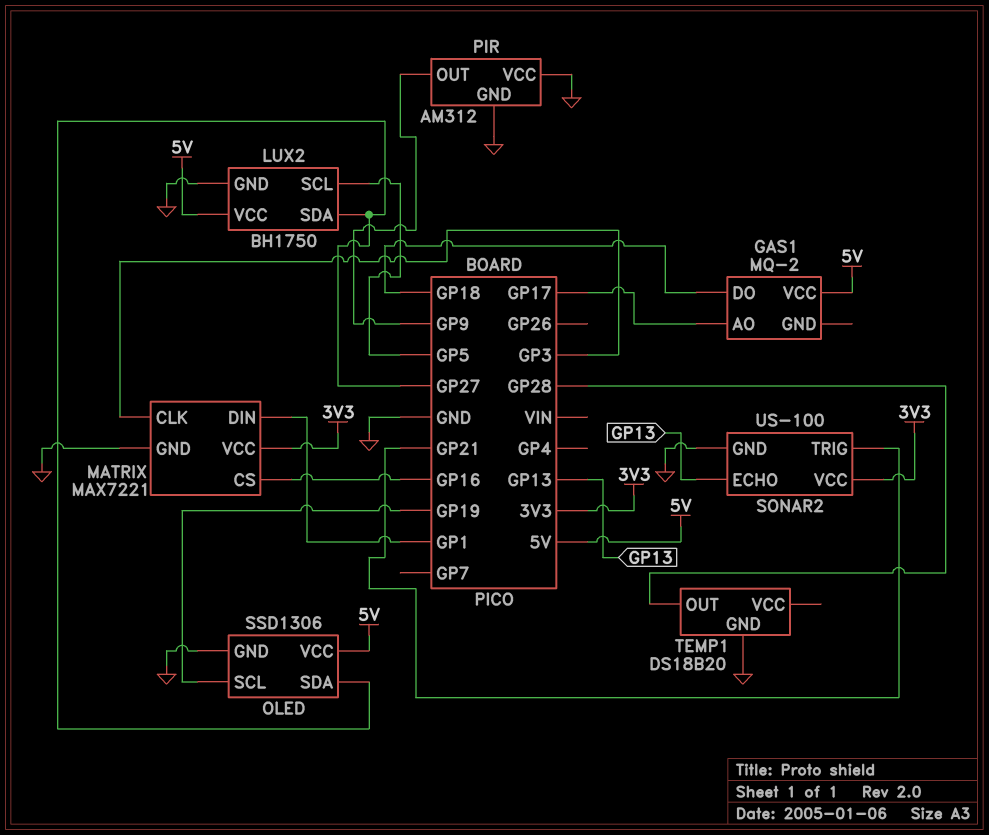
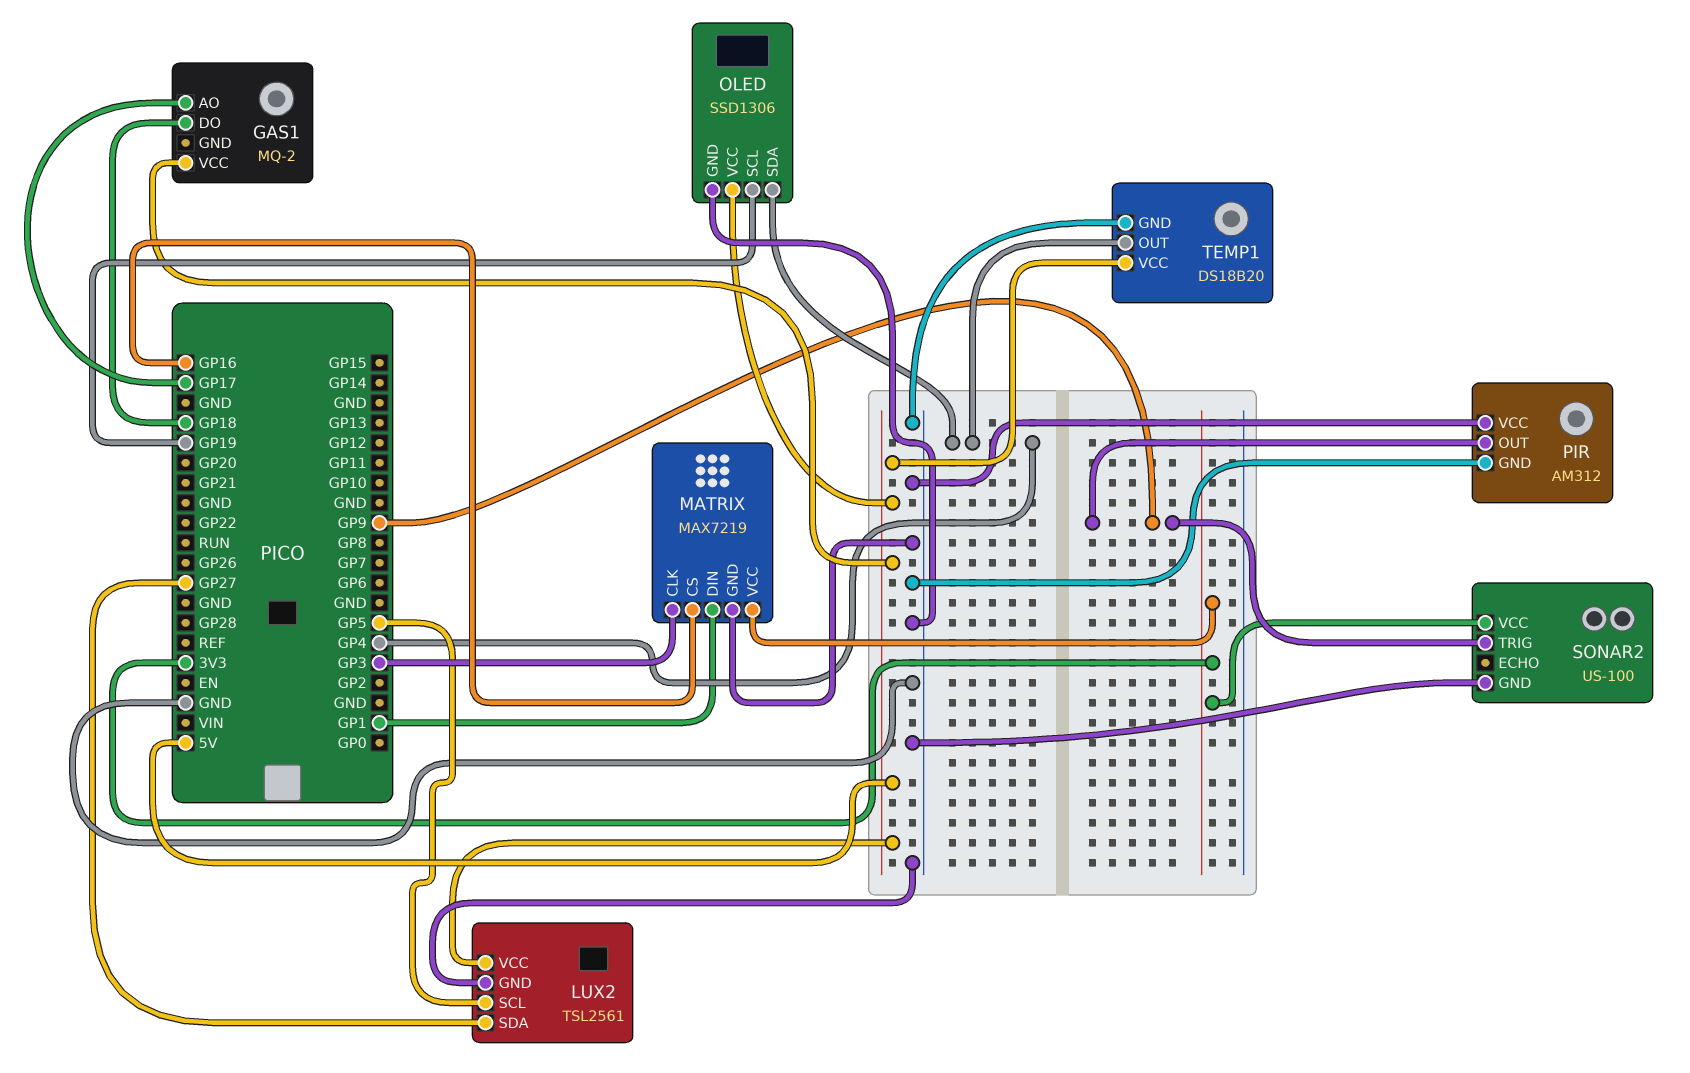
LUX2: BH1750 -> TSL2561
MATRIX: MAX7221 -> MAX7219
OLED pin SDA: GP27 -> GP4
SONAR2 pin ECHO: GP13 -> none
SONAR2 pin TRIG: GP21 -> GP9
TEMP1 pin OUT: GP28 -> GP4
TEMP1 pin VCC: none -> 5V

